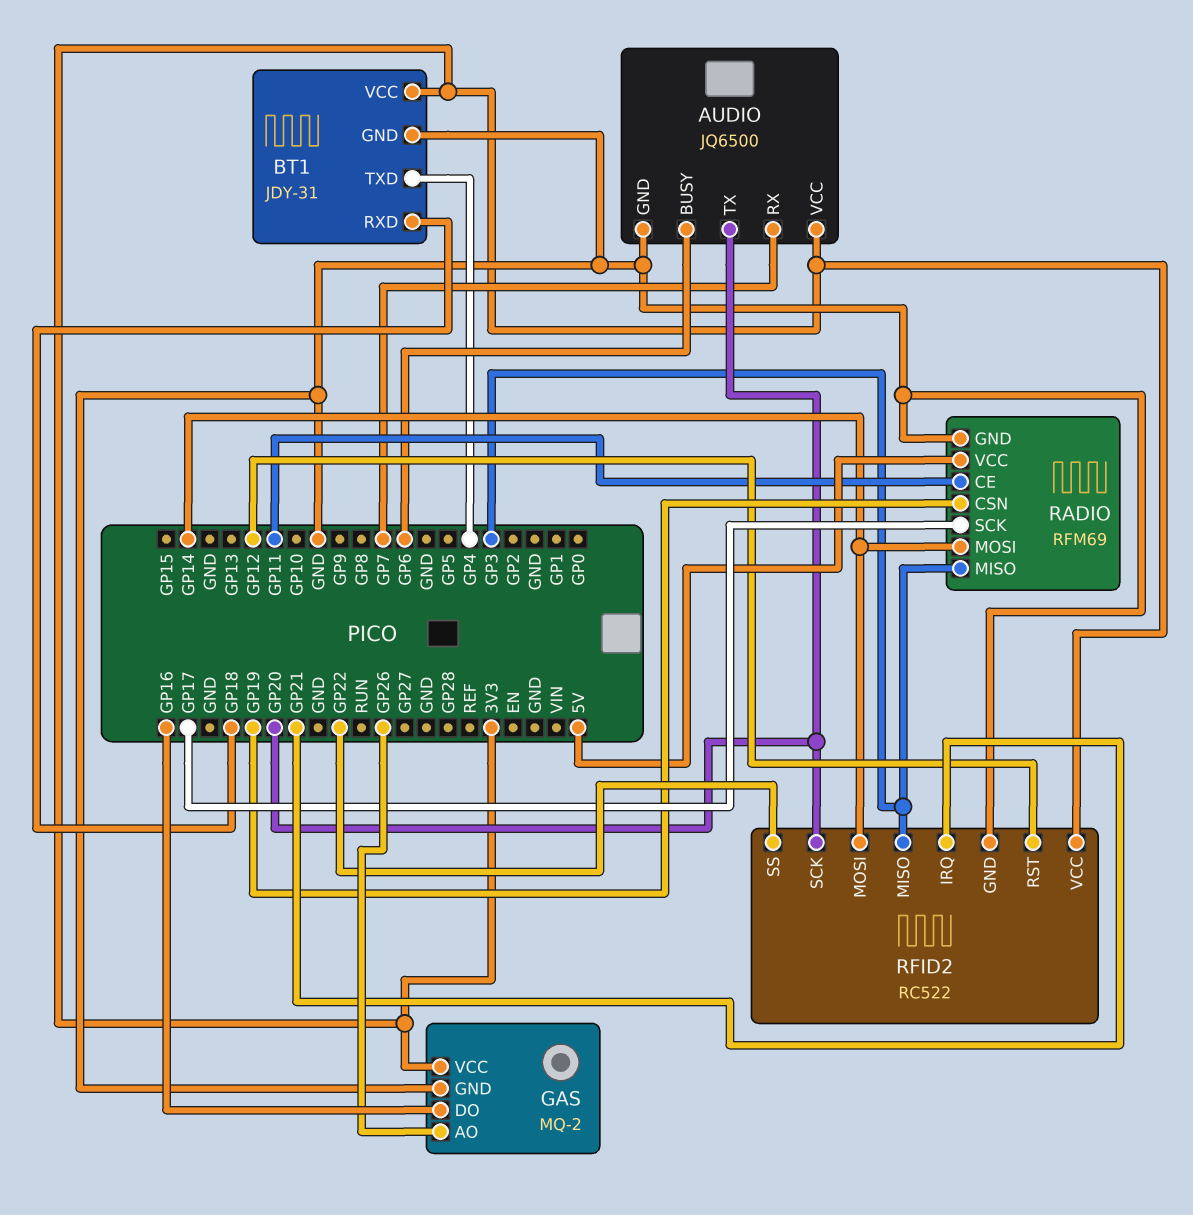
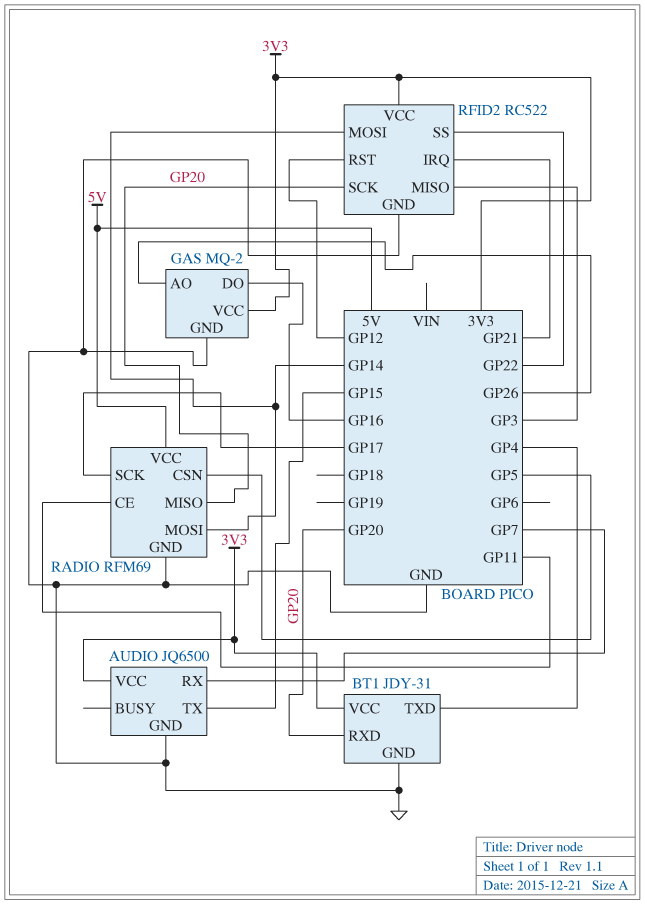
AUDIO pin BUSY: GP6 -> none
AUDIO pin TX: GP20 -> GP15
BT1 pin RXD: GP18 -> GP20
RADIO pin CSN: GP19 -> GP5
RADIO pin MISO: GP3 -> GP20

